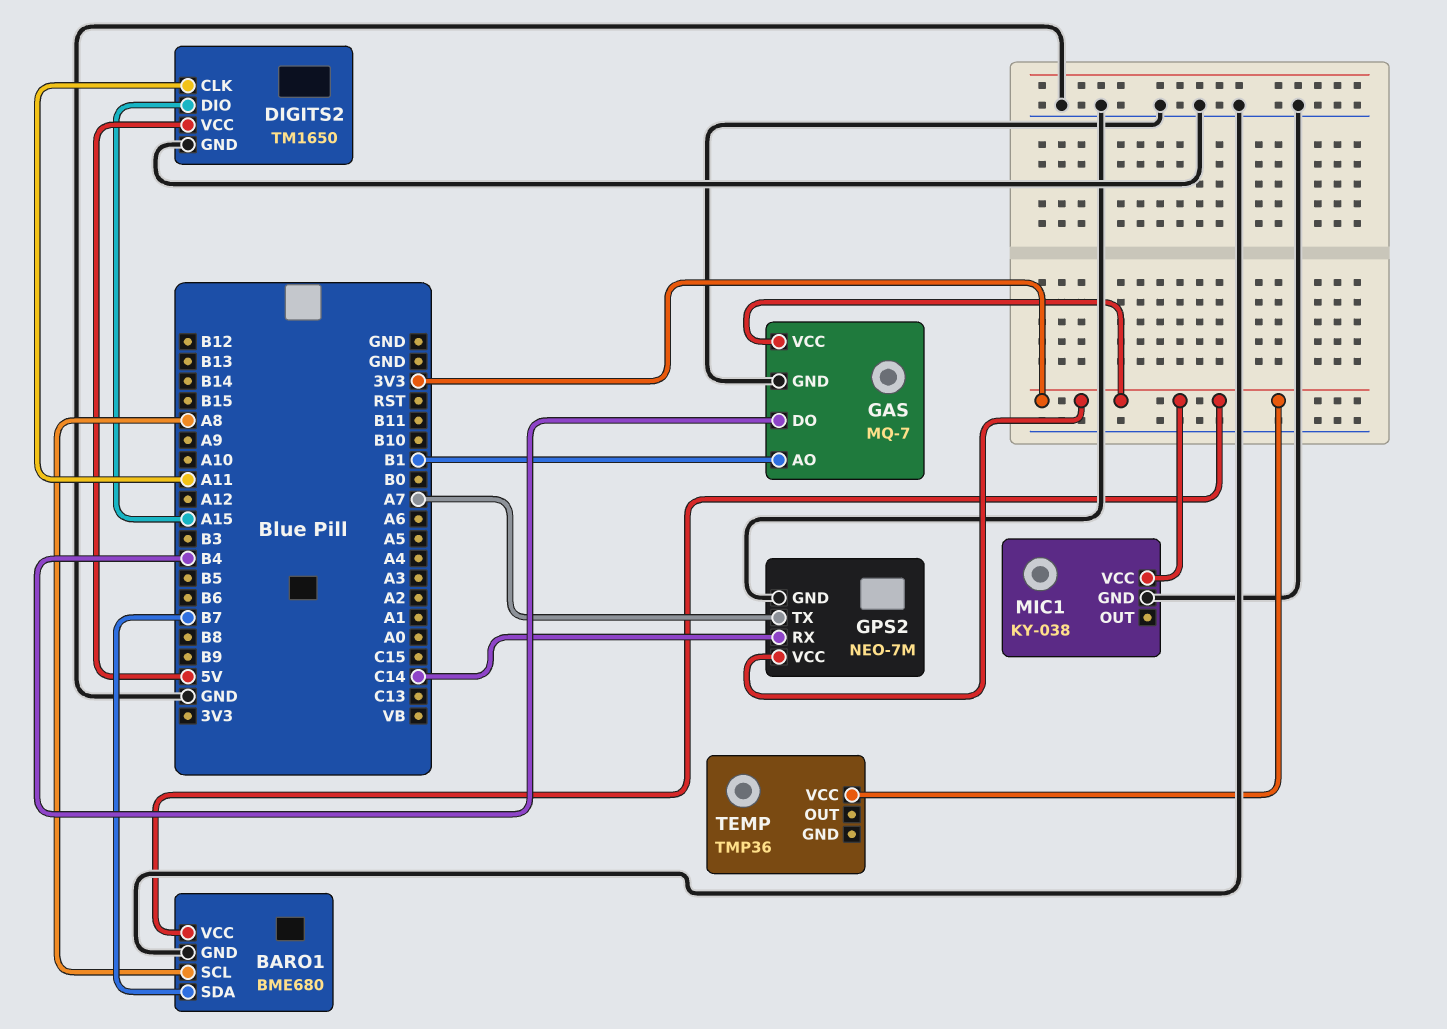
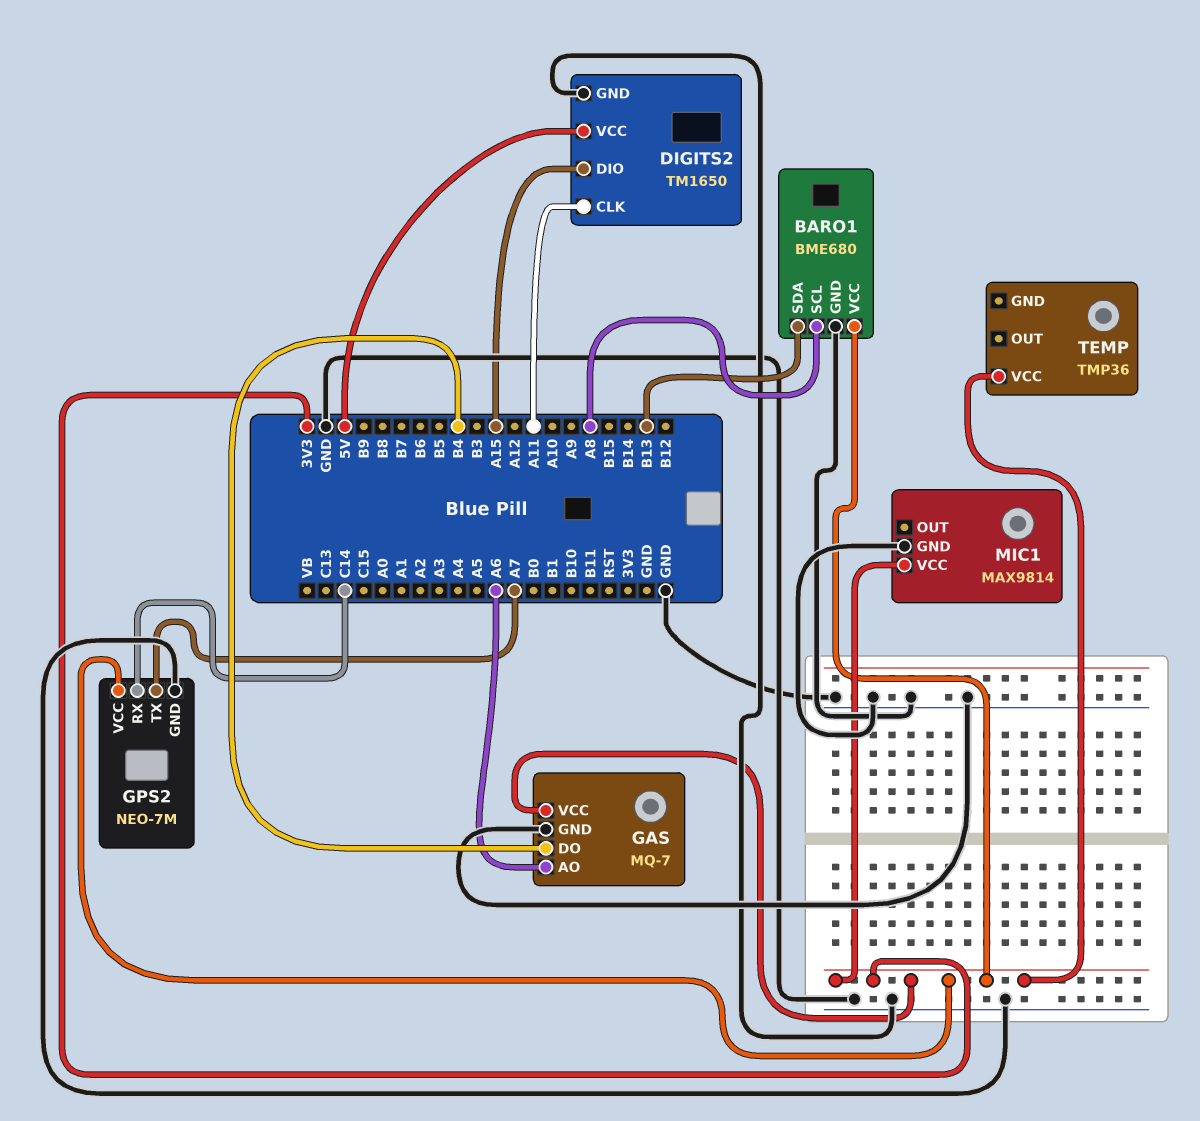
BARO1 pin SDA: B7 -> B13
GAS pin AO: B1 -> A6
MIC1: KY-038 -> MAX9814

